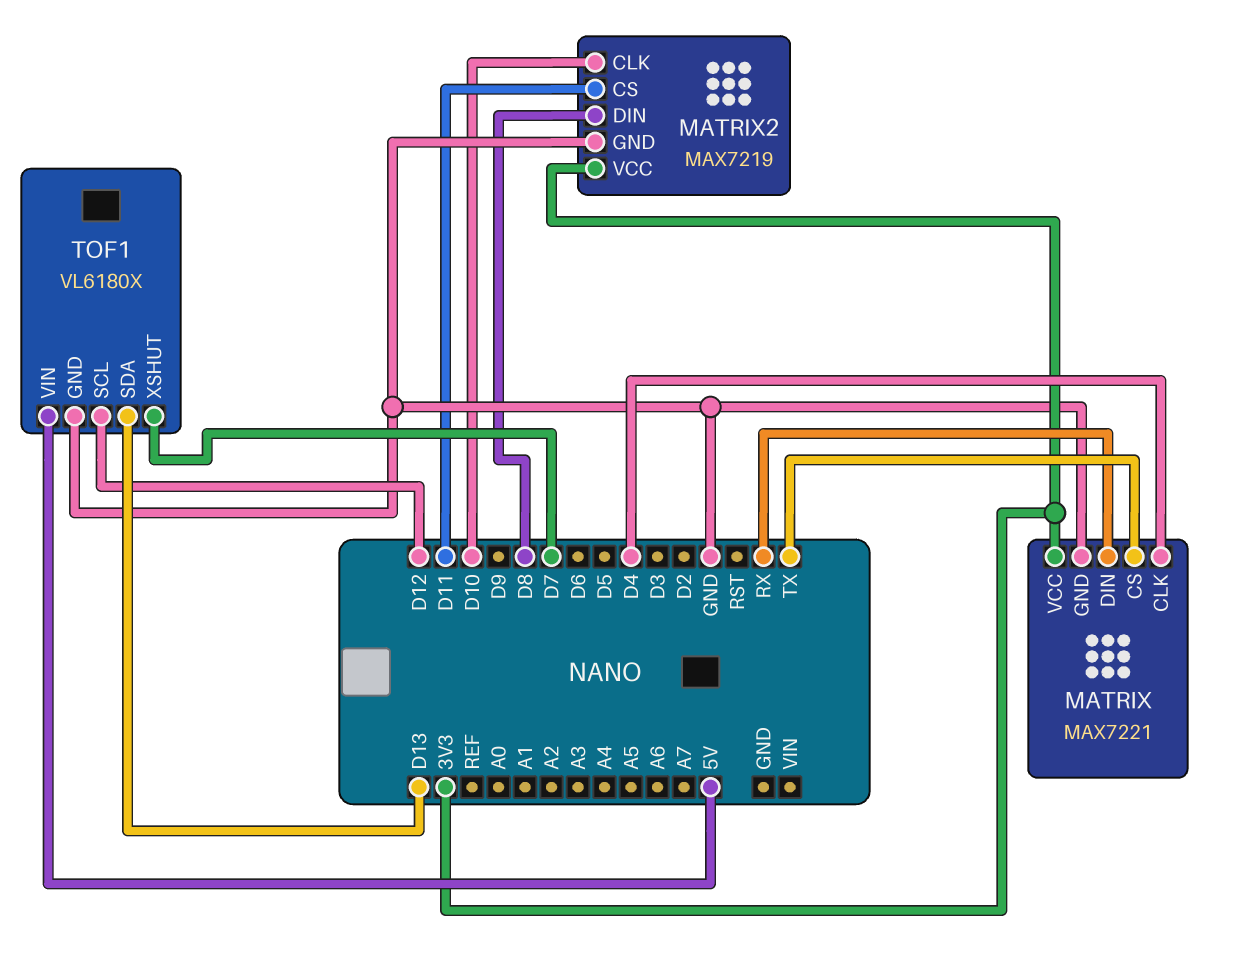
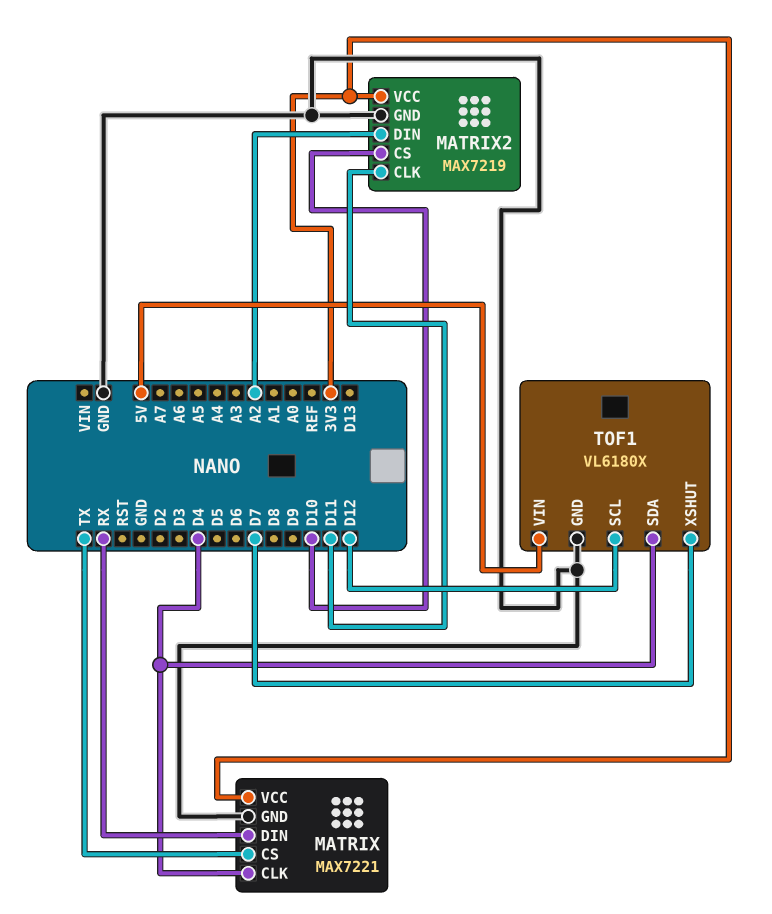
MATRIX2 pin CLK: D10 -> D11
MATRIX2 pin CS: D11 -> D10
MATRIX2 pin DIN: D8 -> A2
TOF1 pin SDA: D13 -> D4

